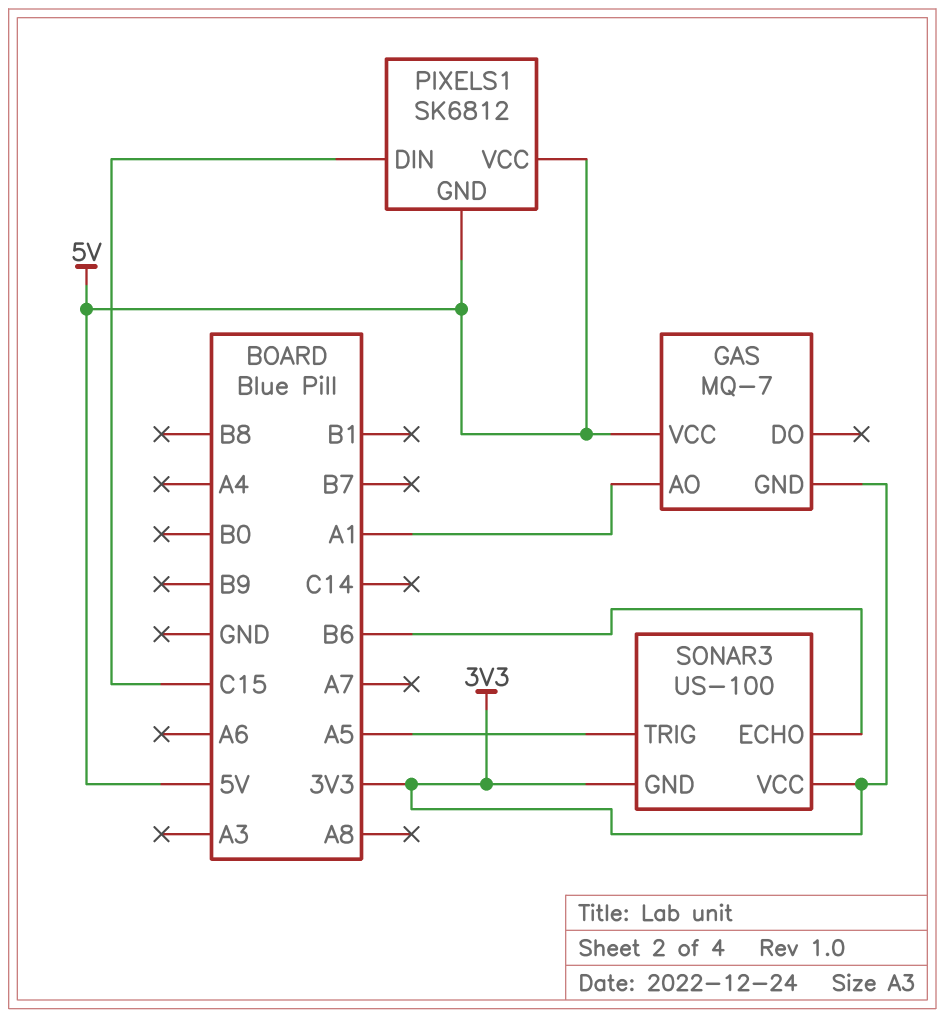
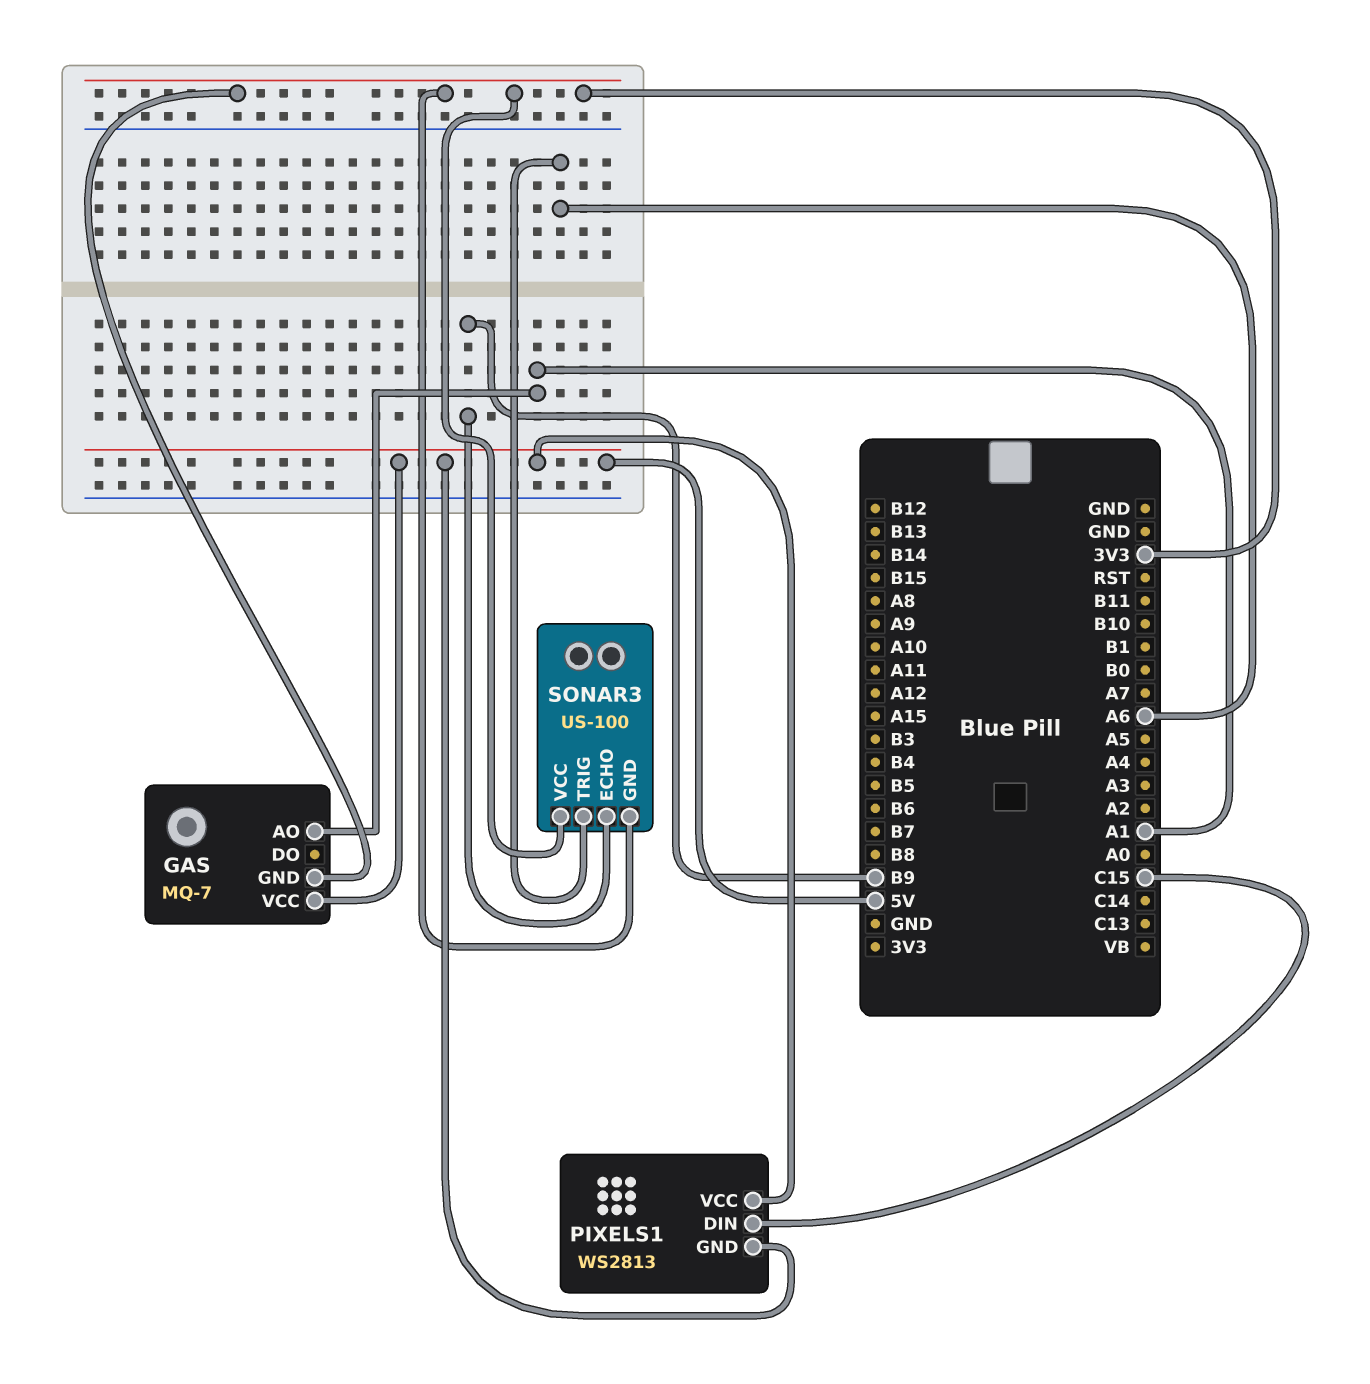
PIXELS1: SK6812 -> WS2813
SONAR3 pin ECHO: B6 -> B9
SONAR3 pin TRIG: A5 -> A6

